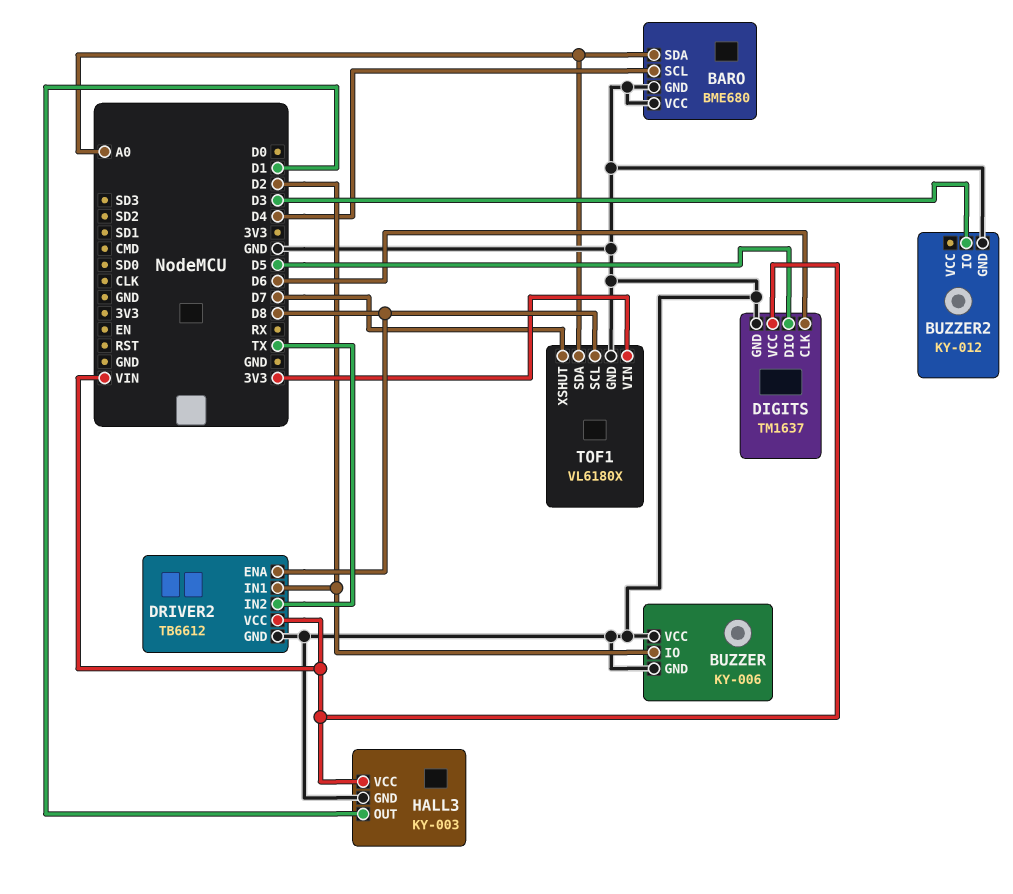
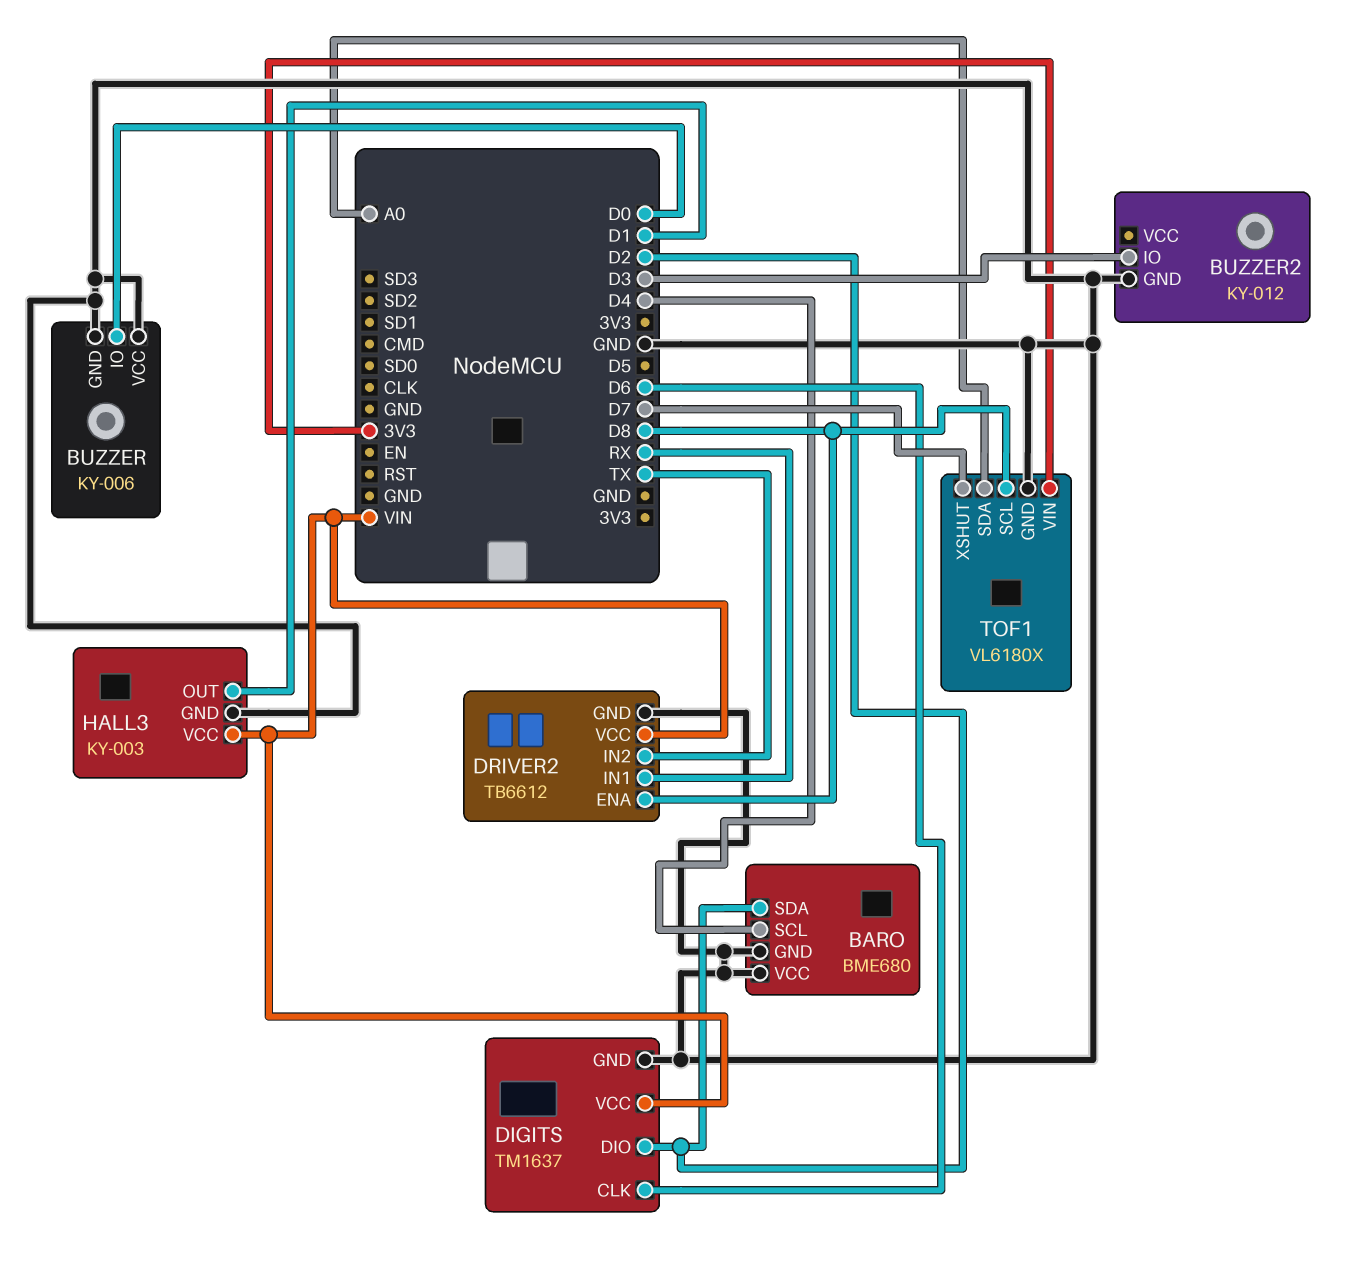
BARO pin SDA: A0 -> D2
BUZZER pin IO: D2 -> D0
DIGITS pin DIO: D5 -> D2
DRIVER2 pin IN1: D2 -> RX

